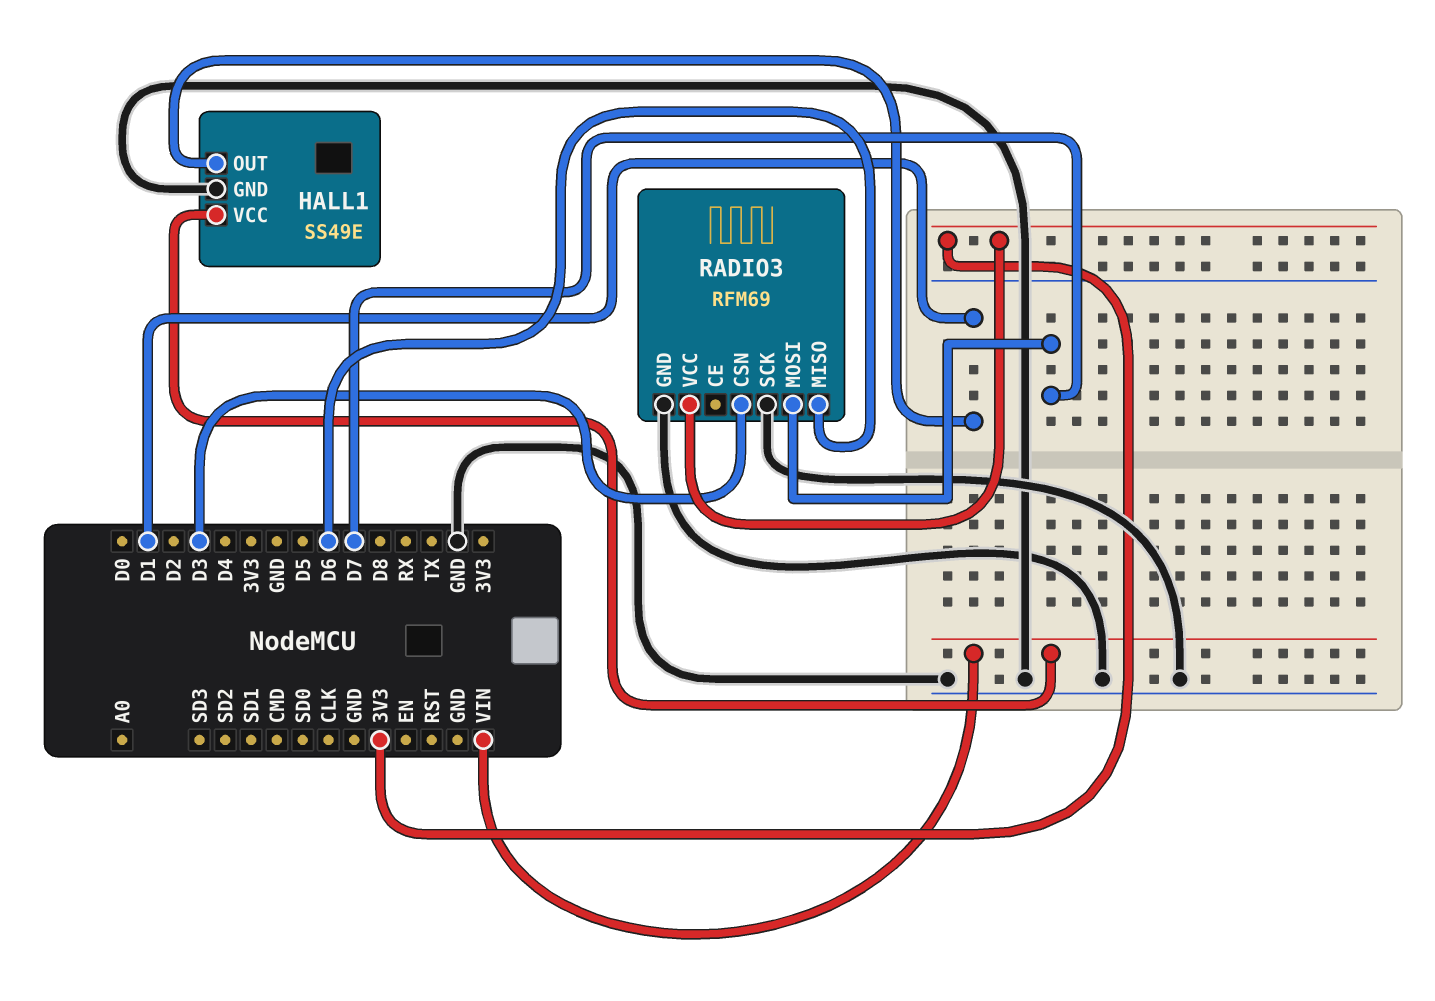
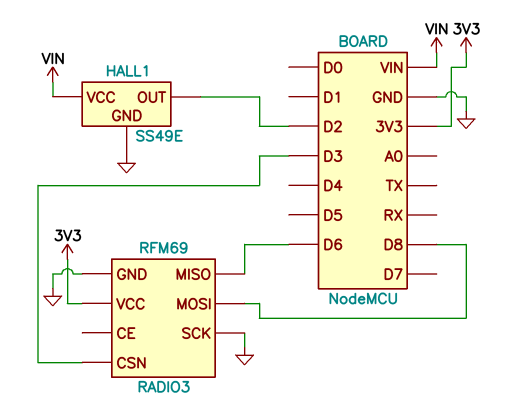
HALL1 pin OUT: D1 -> D2
RADIO3 pin MOSI: D7 -> D8

